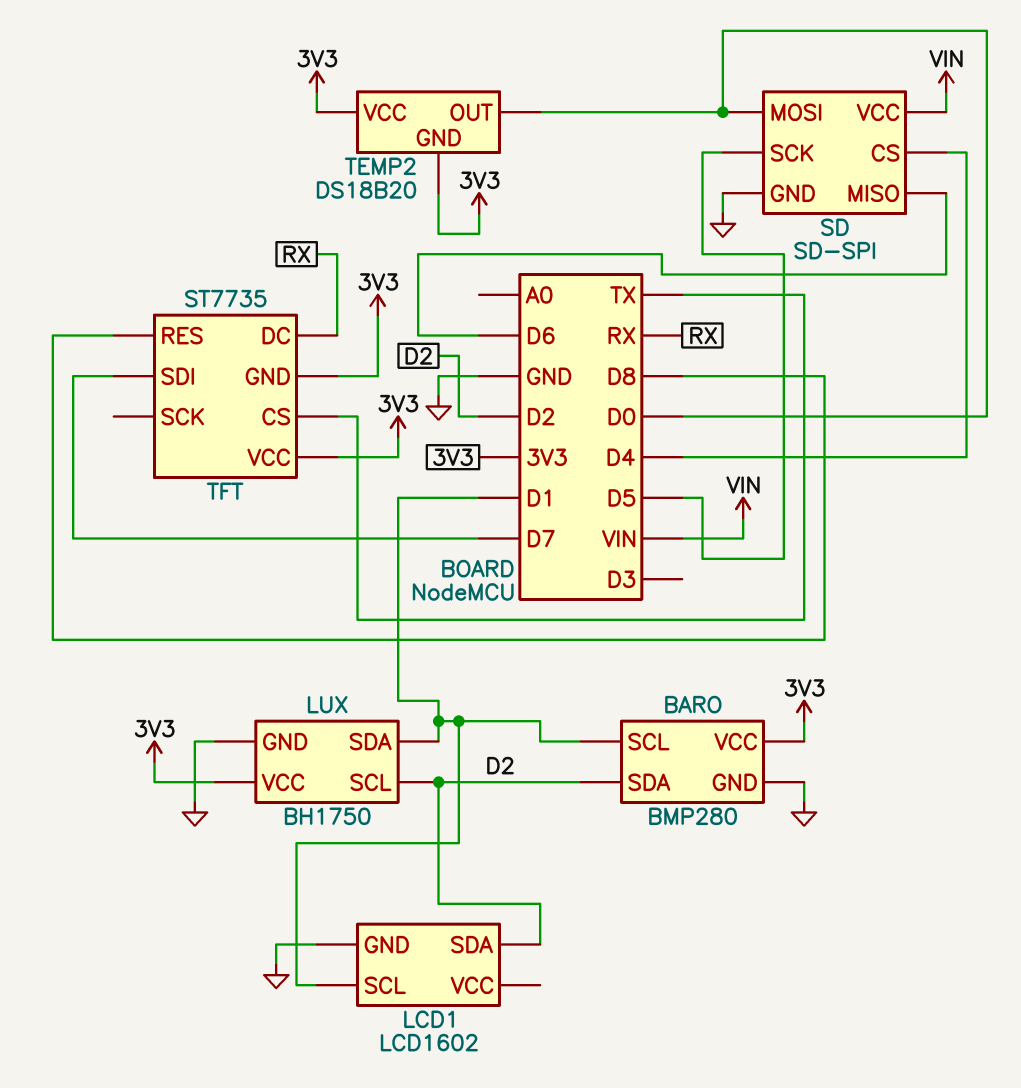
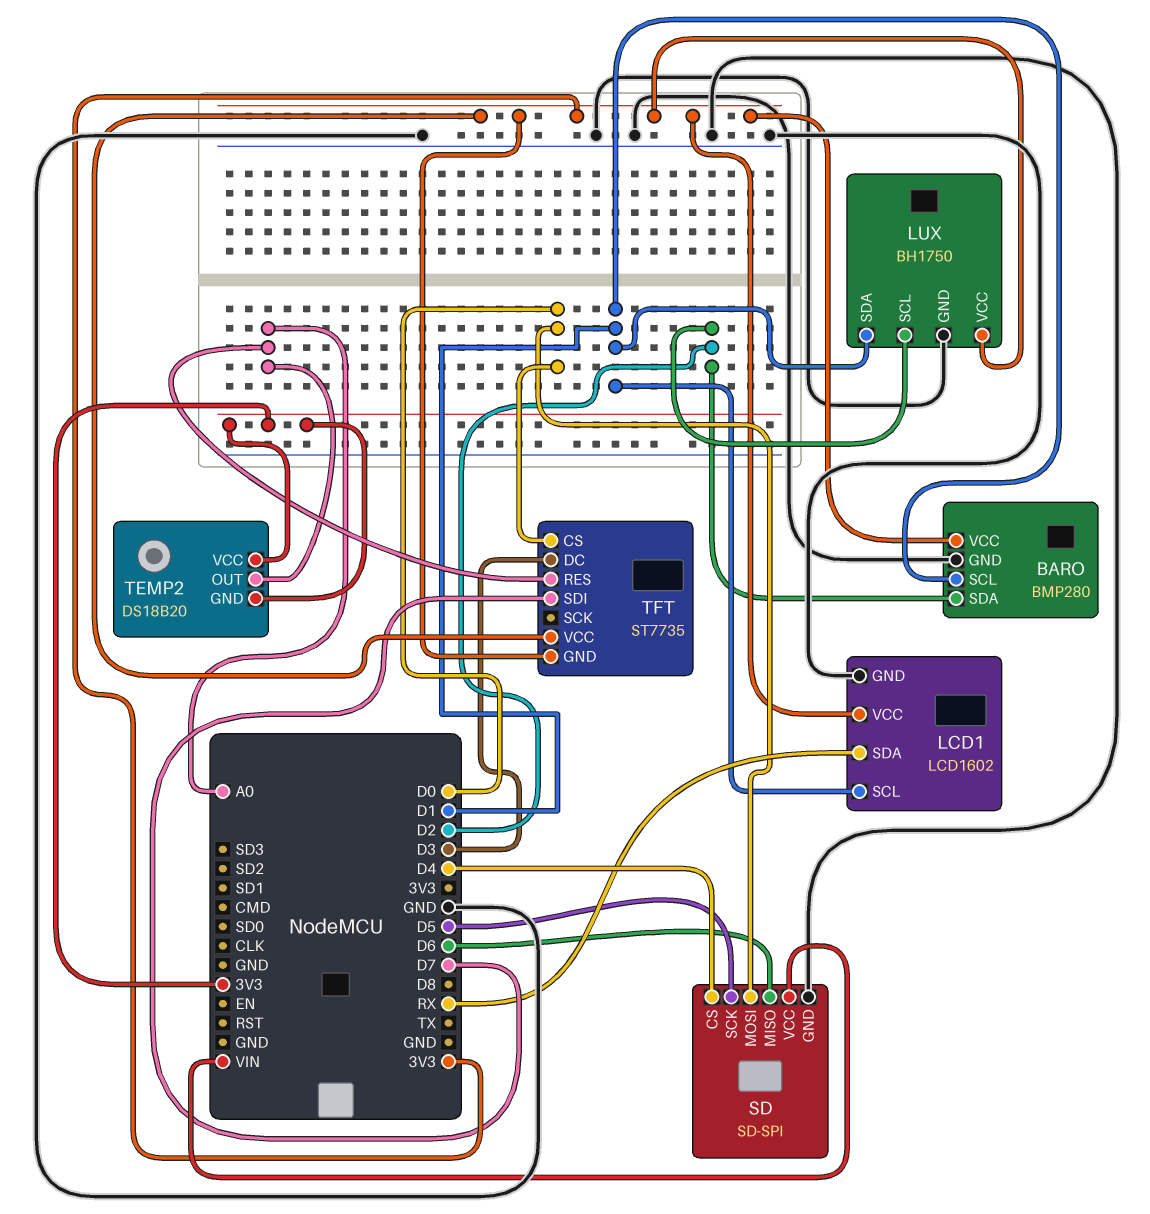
LCD1 pin SDA: D2 -> RX
LCD1 pin VCC: none -> 3V3
TEMP2 pin OUT: D0 -> A0
TFT pin CS: TX -> D0
TFT pin DC: RX -> D3
TFT pin RES: D8 -> A0

